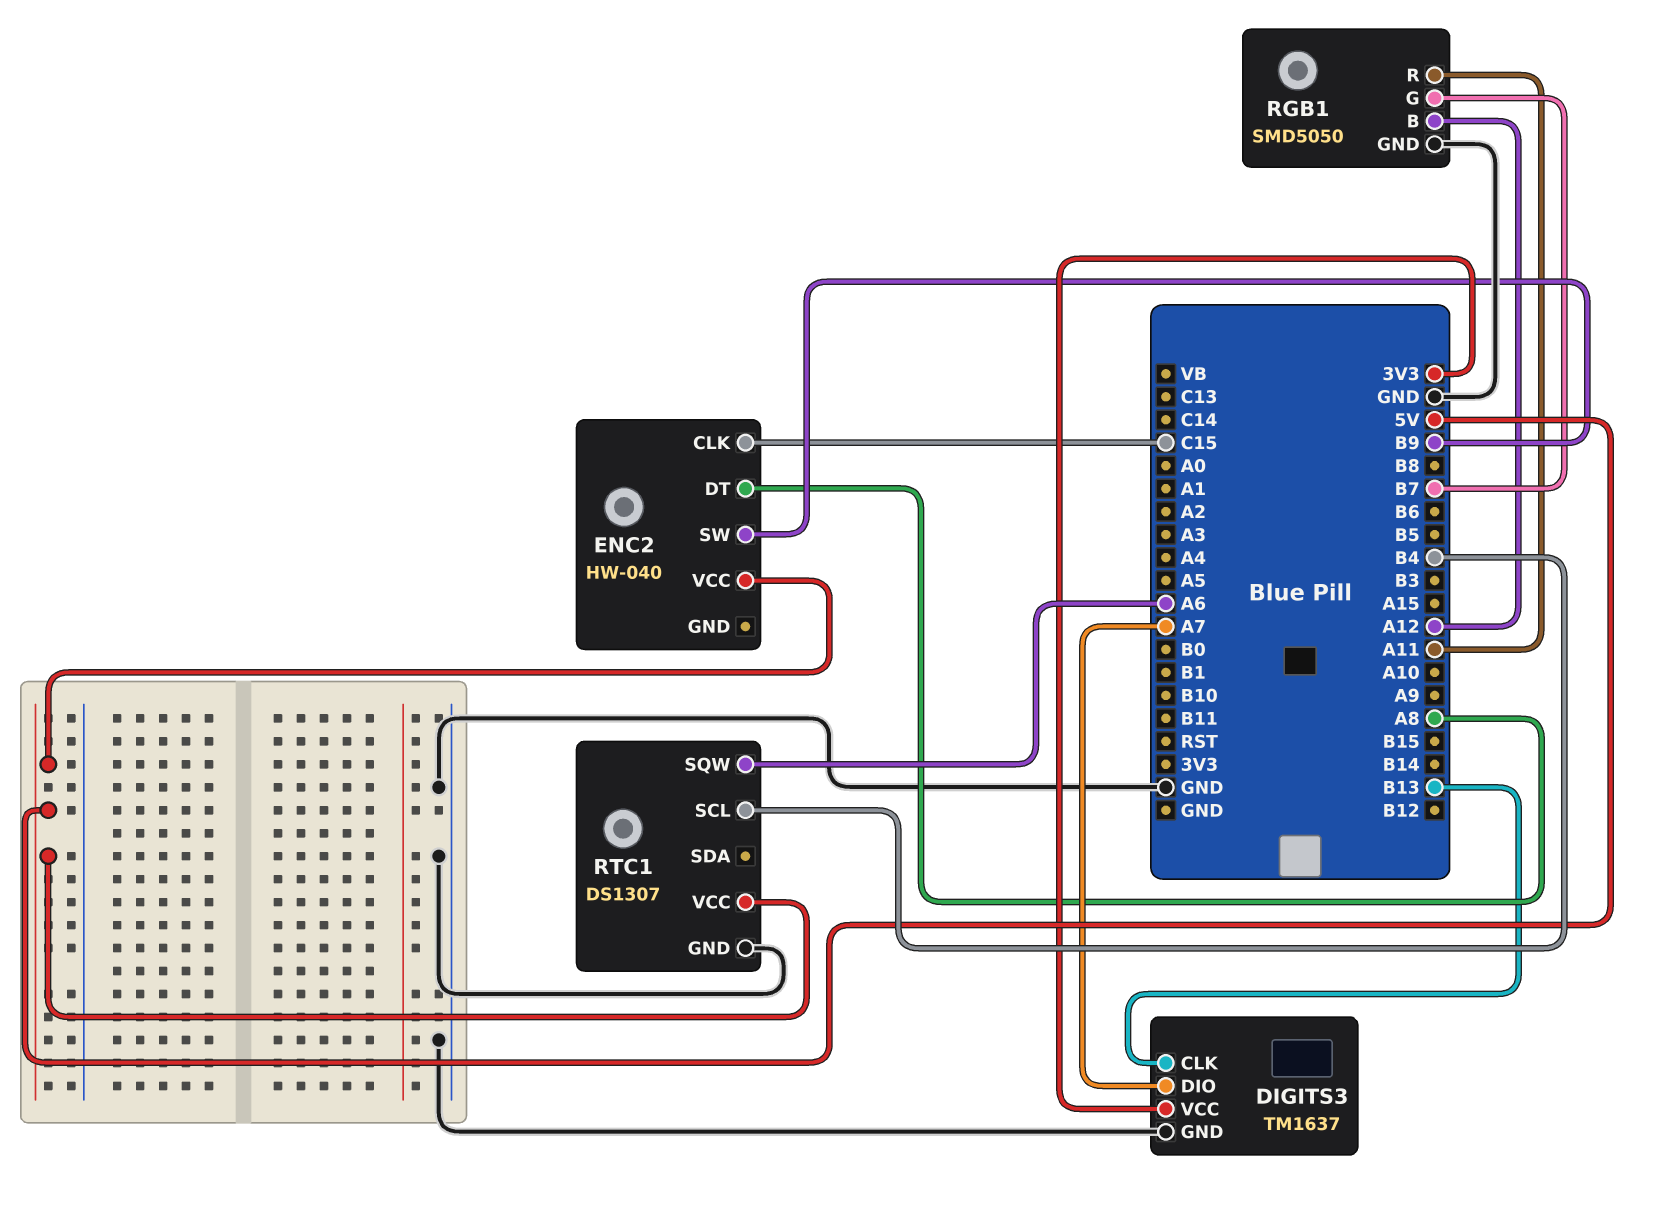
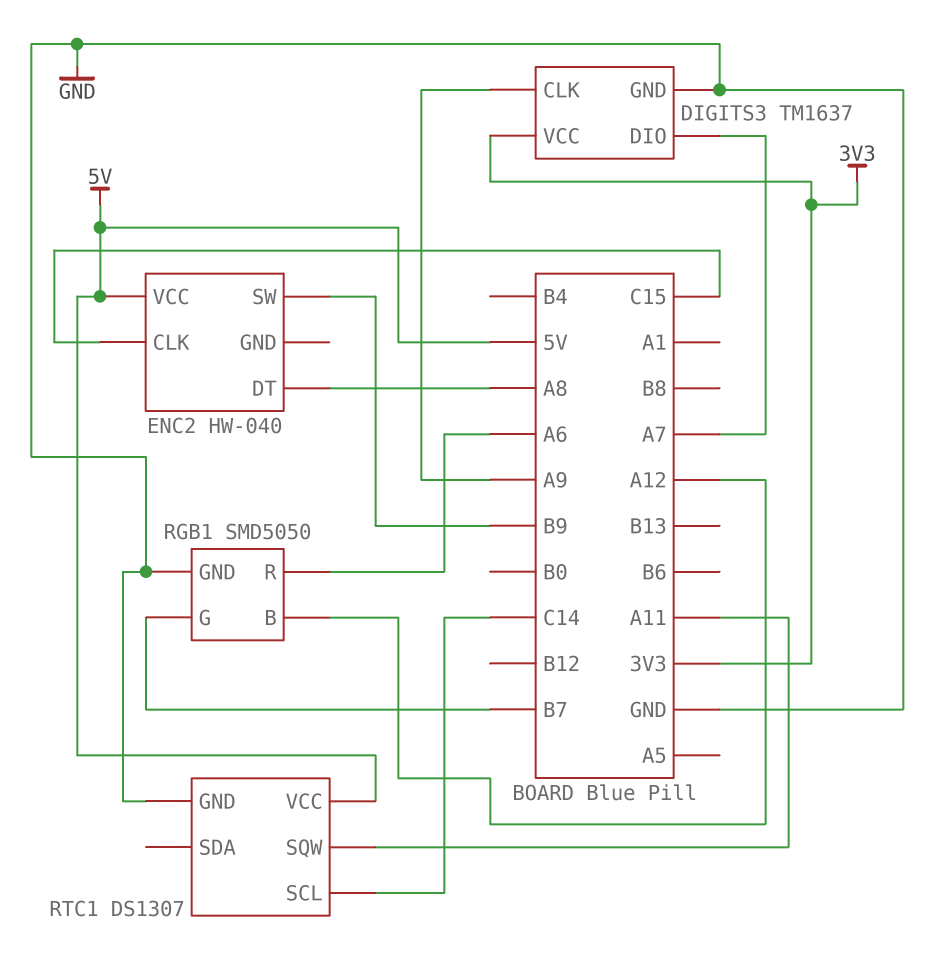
DIGITS3 pin CLK: B13 -> A9
RGB1 pin R: A11 -> A6
RTC1 pin SCL: B4 -> C14
RTC1 pin SQW: A6 -> A11

